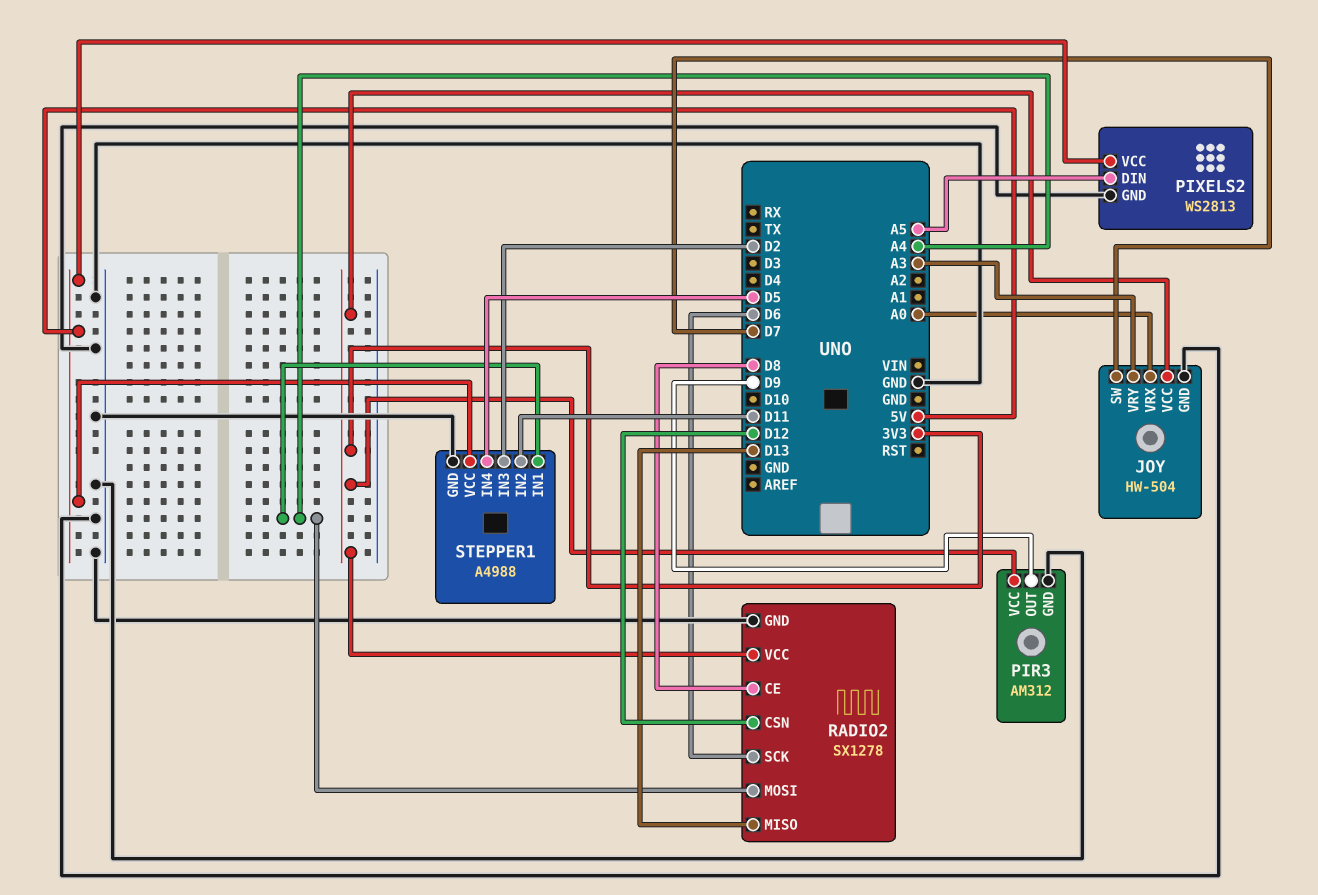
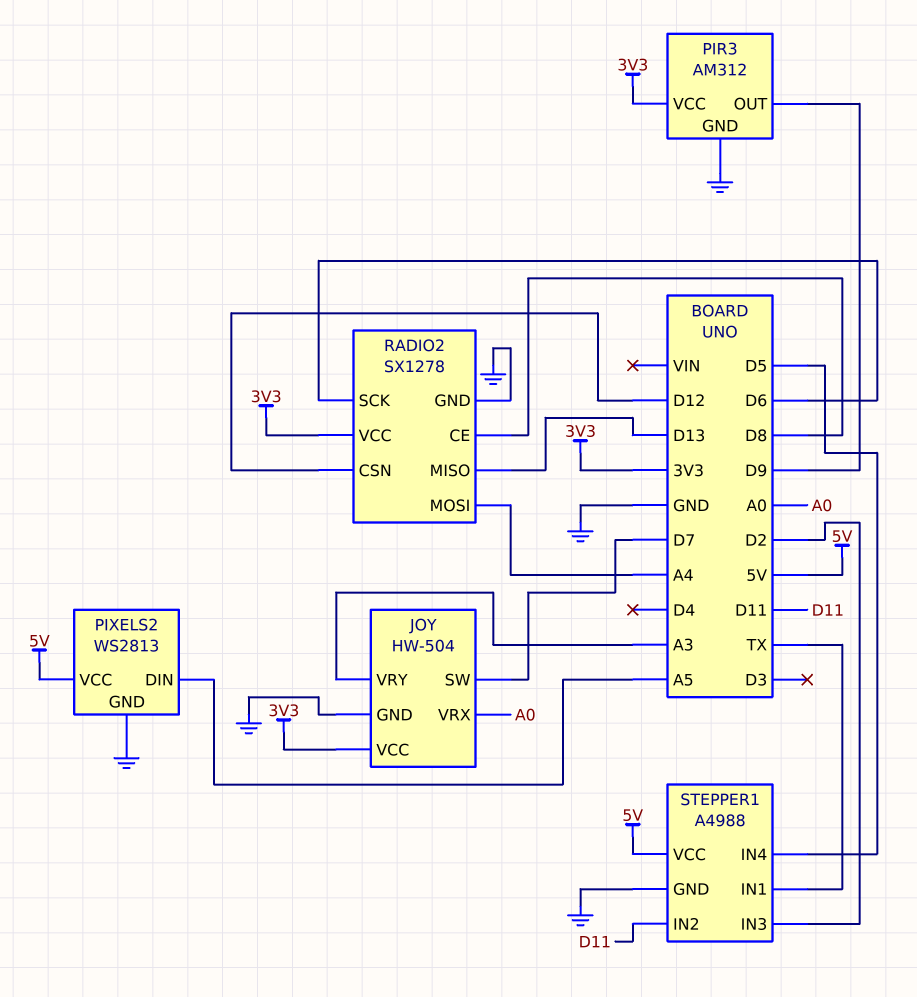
STEPPER1 pin IN1: A4 -> TX

